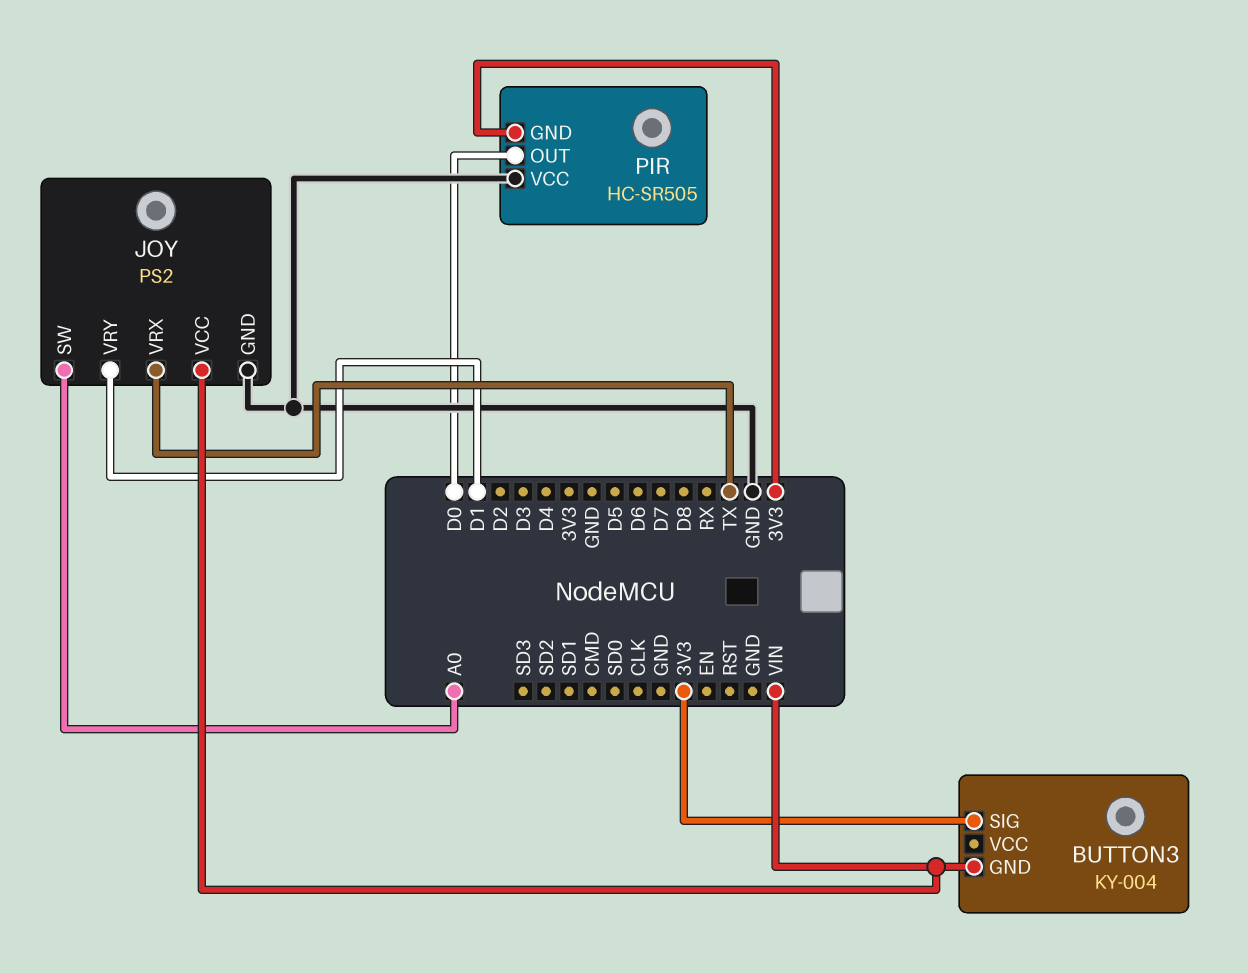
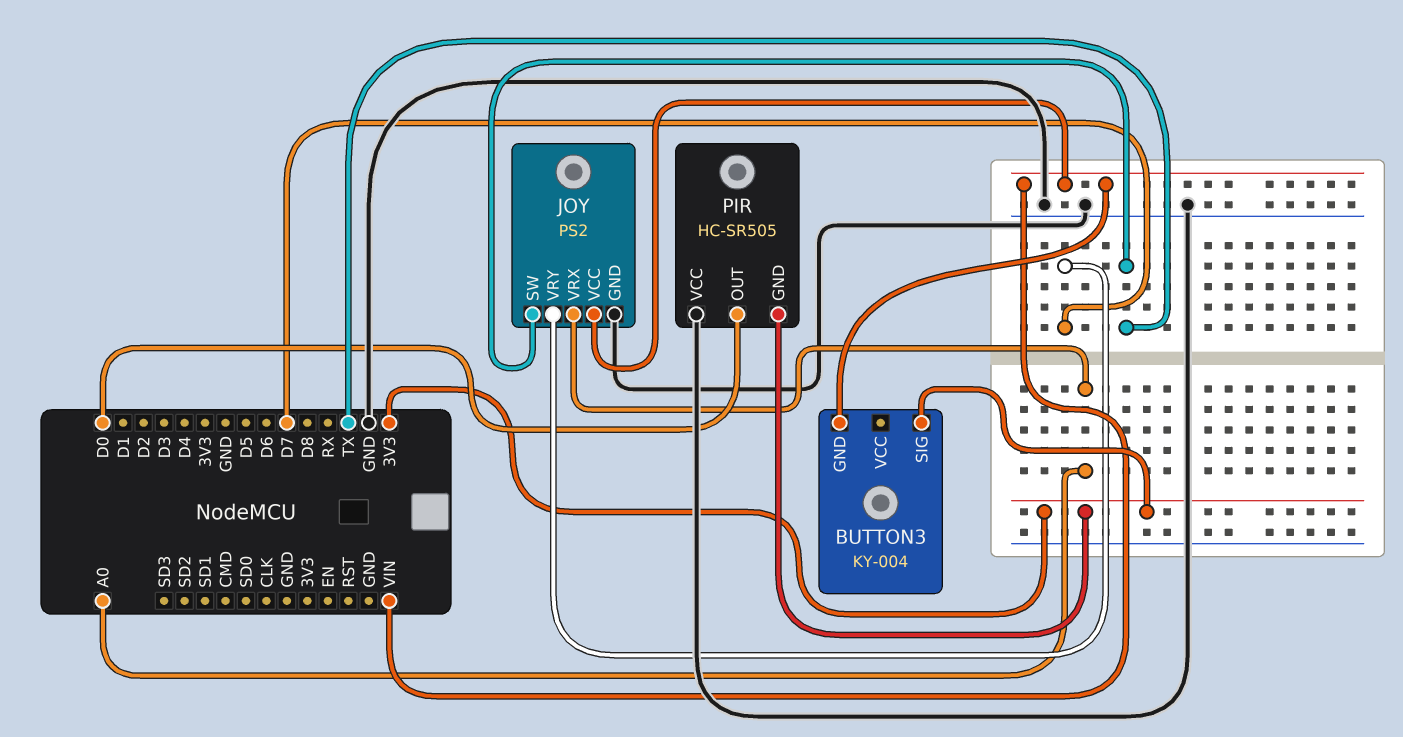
JOY pin SW: A0 -> TX
JOY pin VRX: TX -> A0
JOY pin VRY: D1 -> D7

